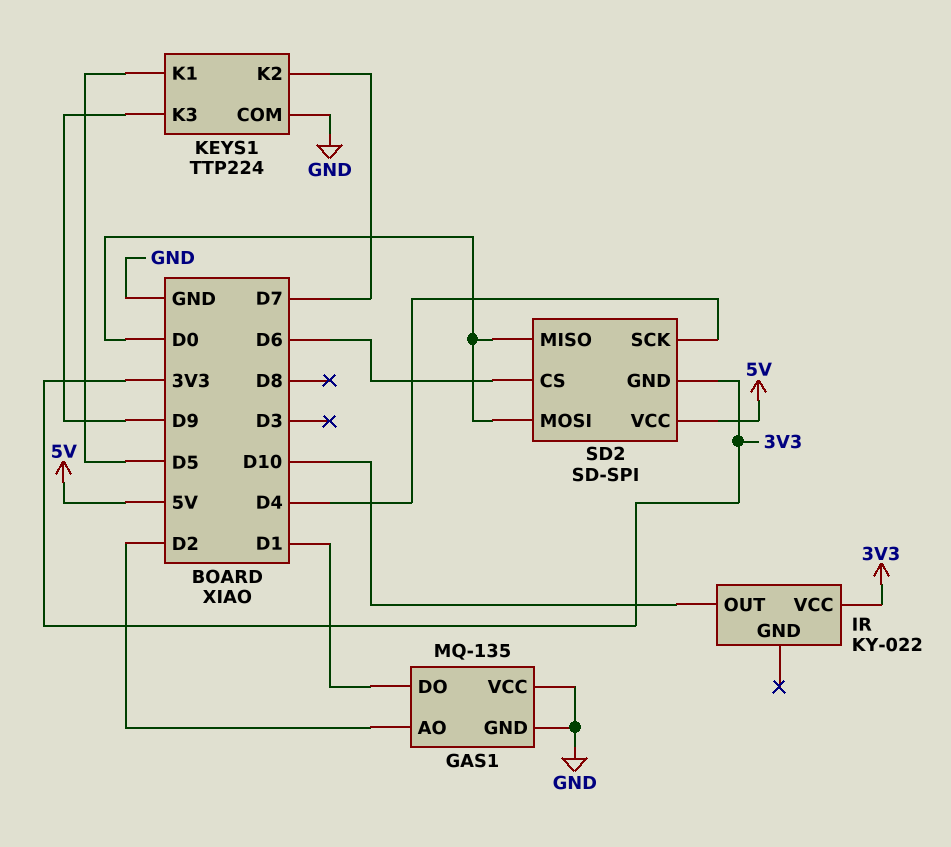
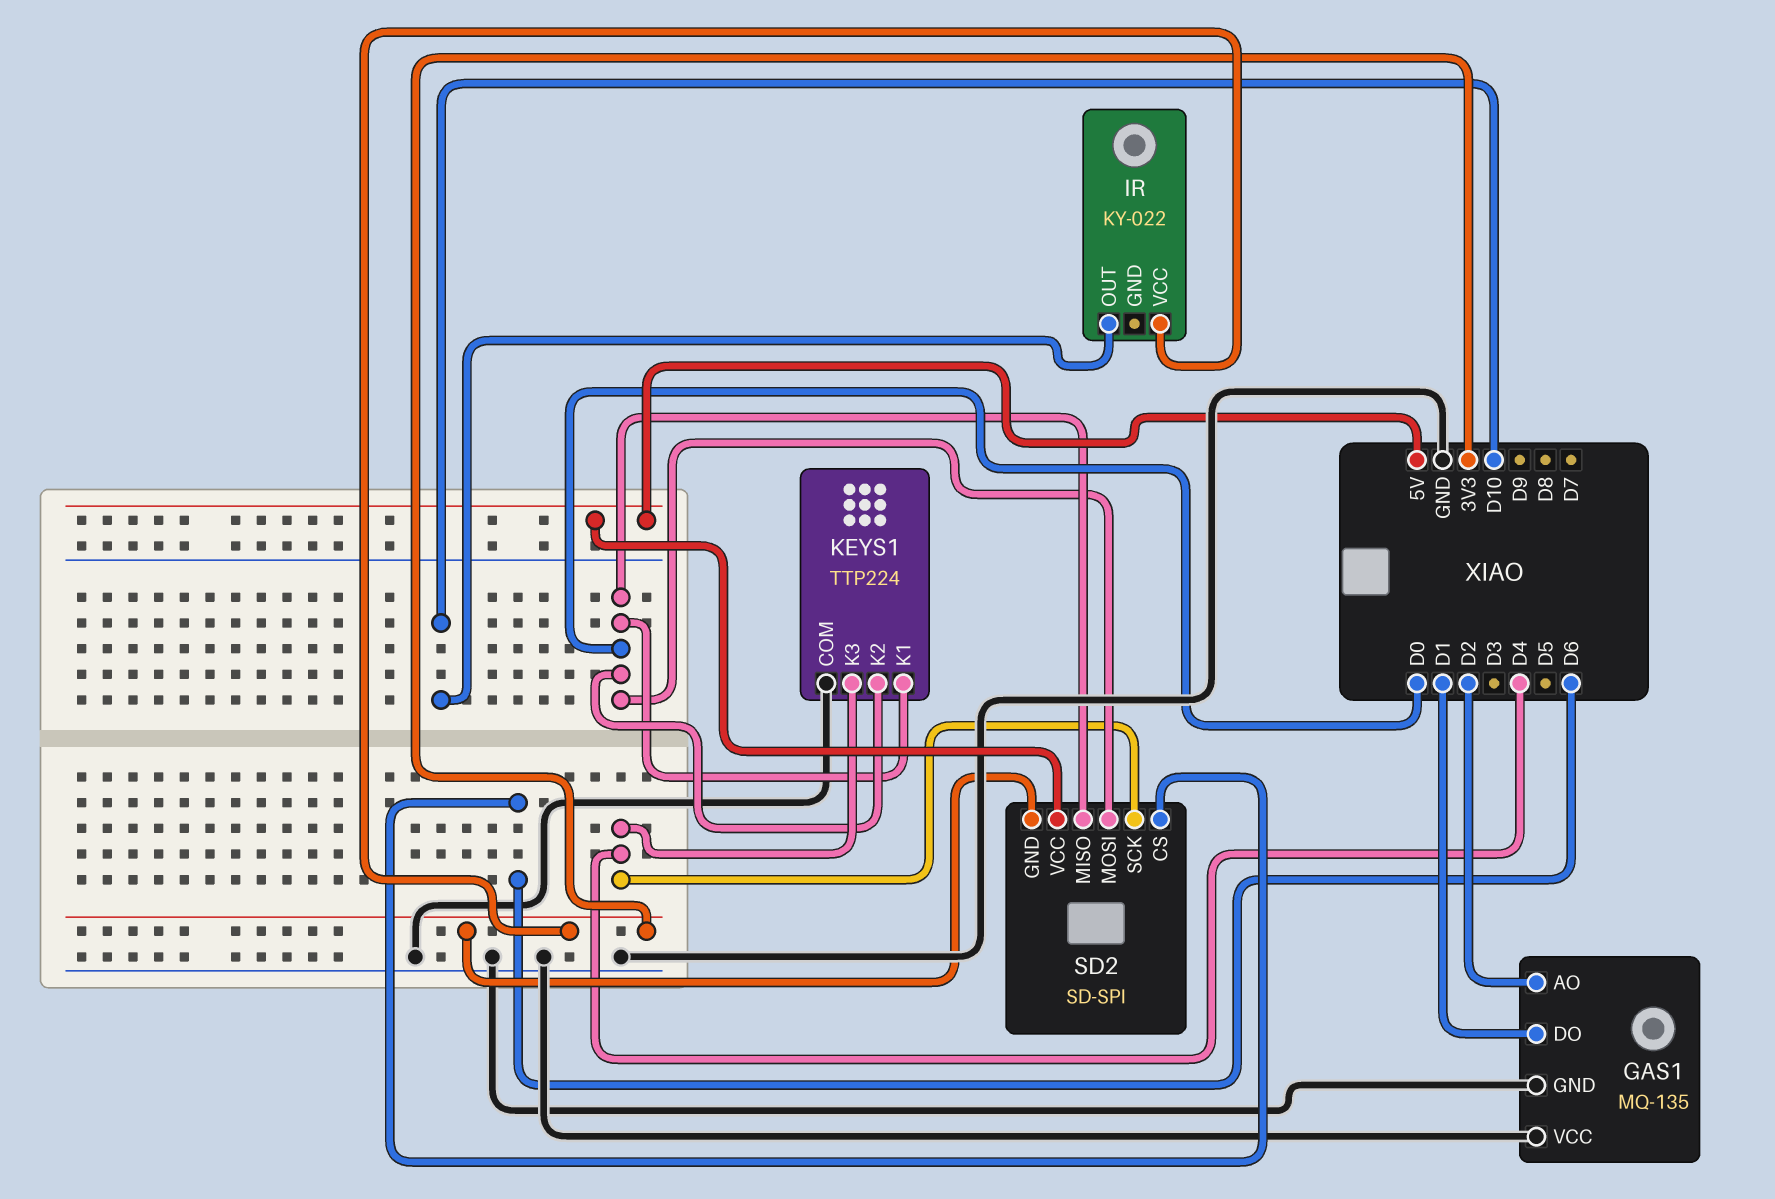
KEYS1 pin K1: D5 -> D0
KEYS1 pin K2: D7 -> D0
KEYS1 pin K3: D9 -> D4

